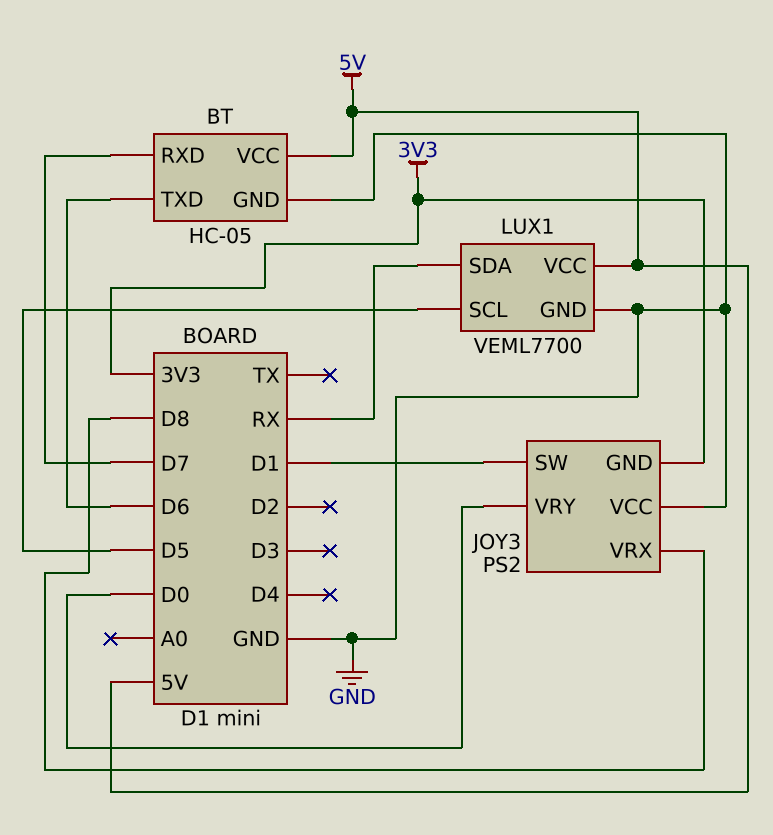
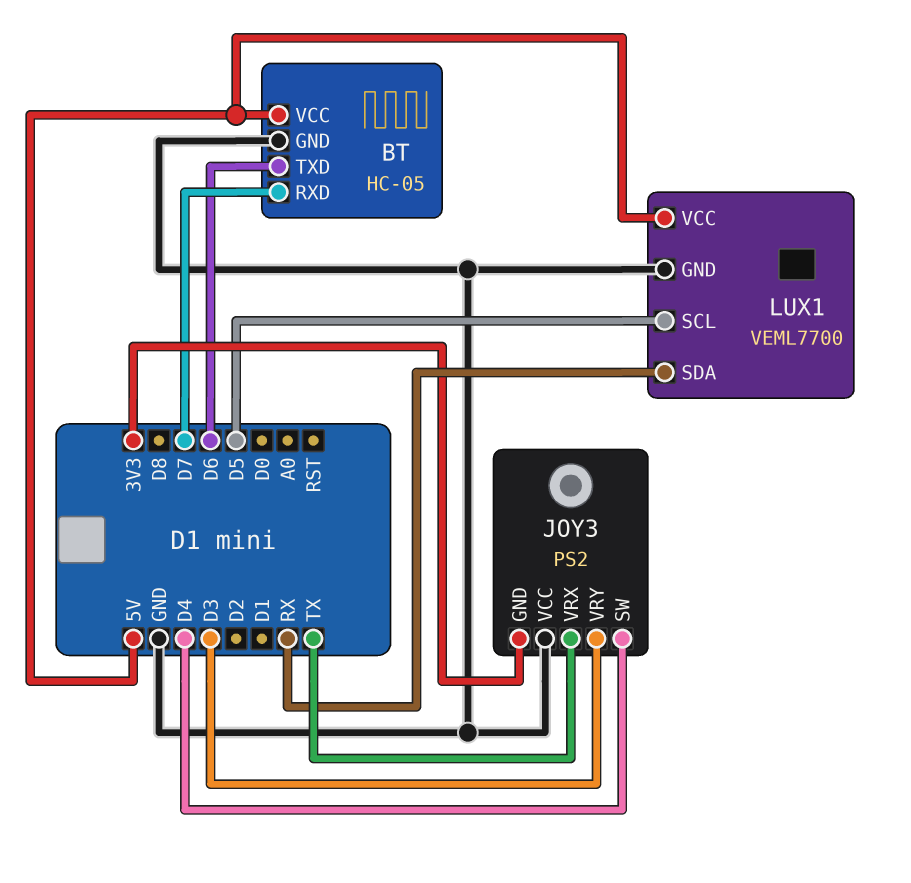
JOY3 pin SW: D1 -> D4
JOY3 pin VRX: D8 -> TX
JOY3 pin VRY: D0 -> D3

